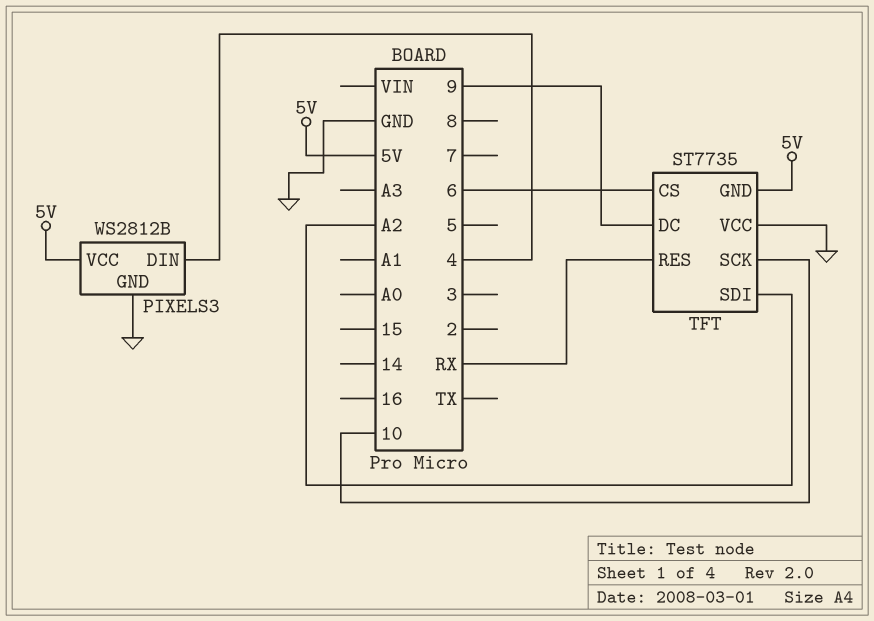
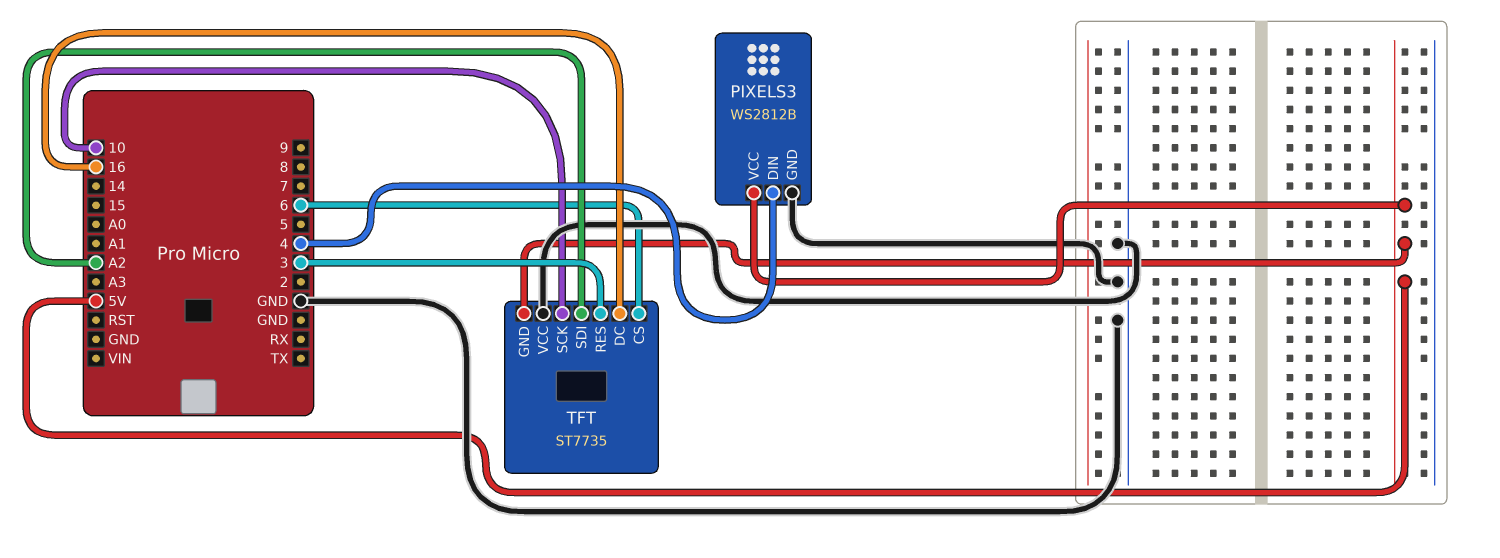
TFT pin DC: 9 -> 16
TFT pin RES: RX -> 3

